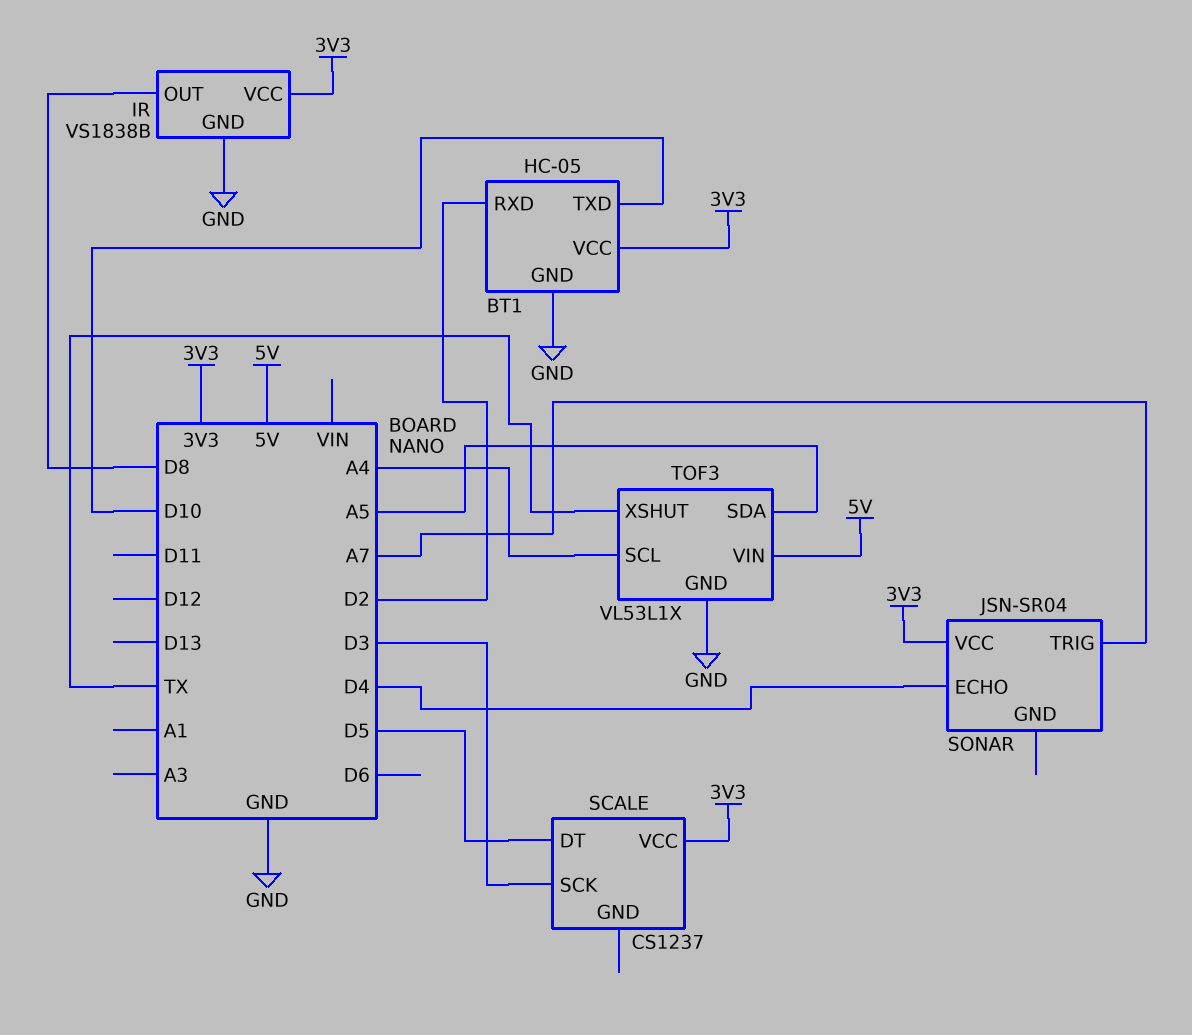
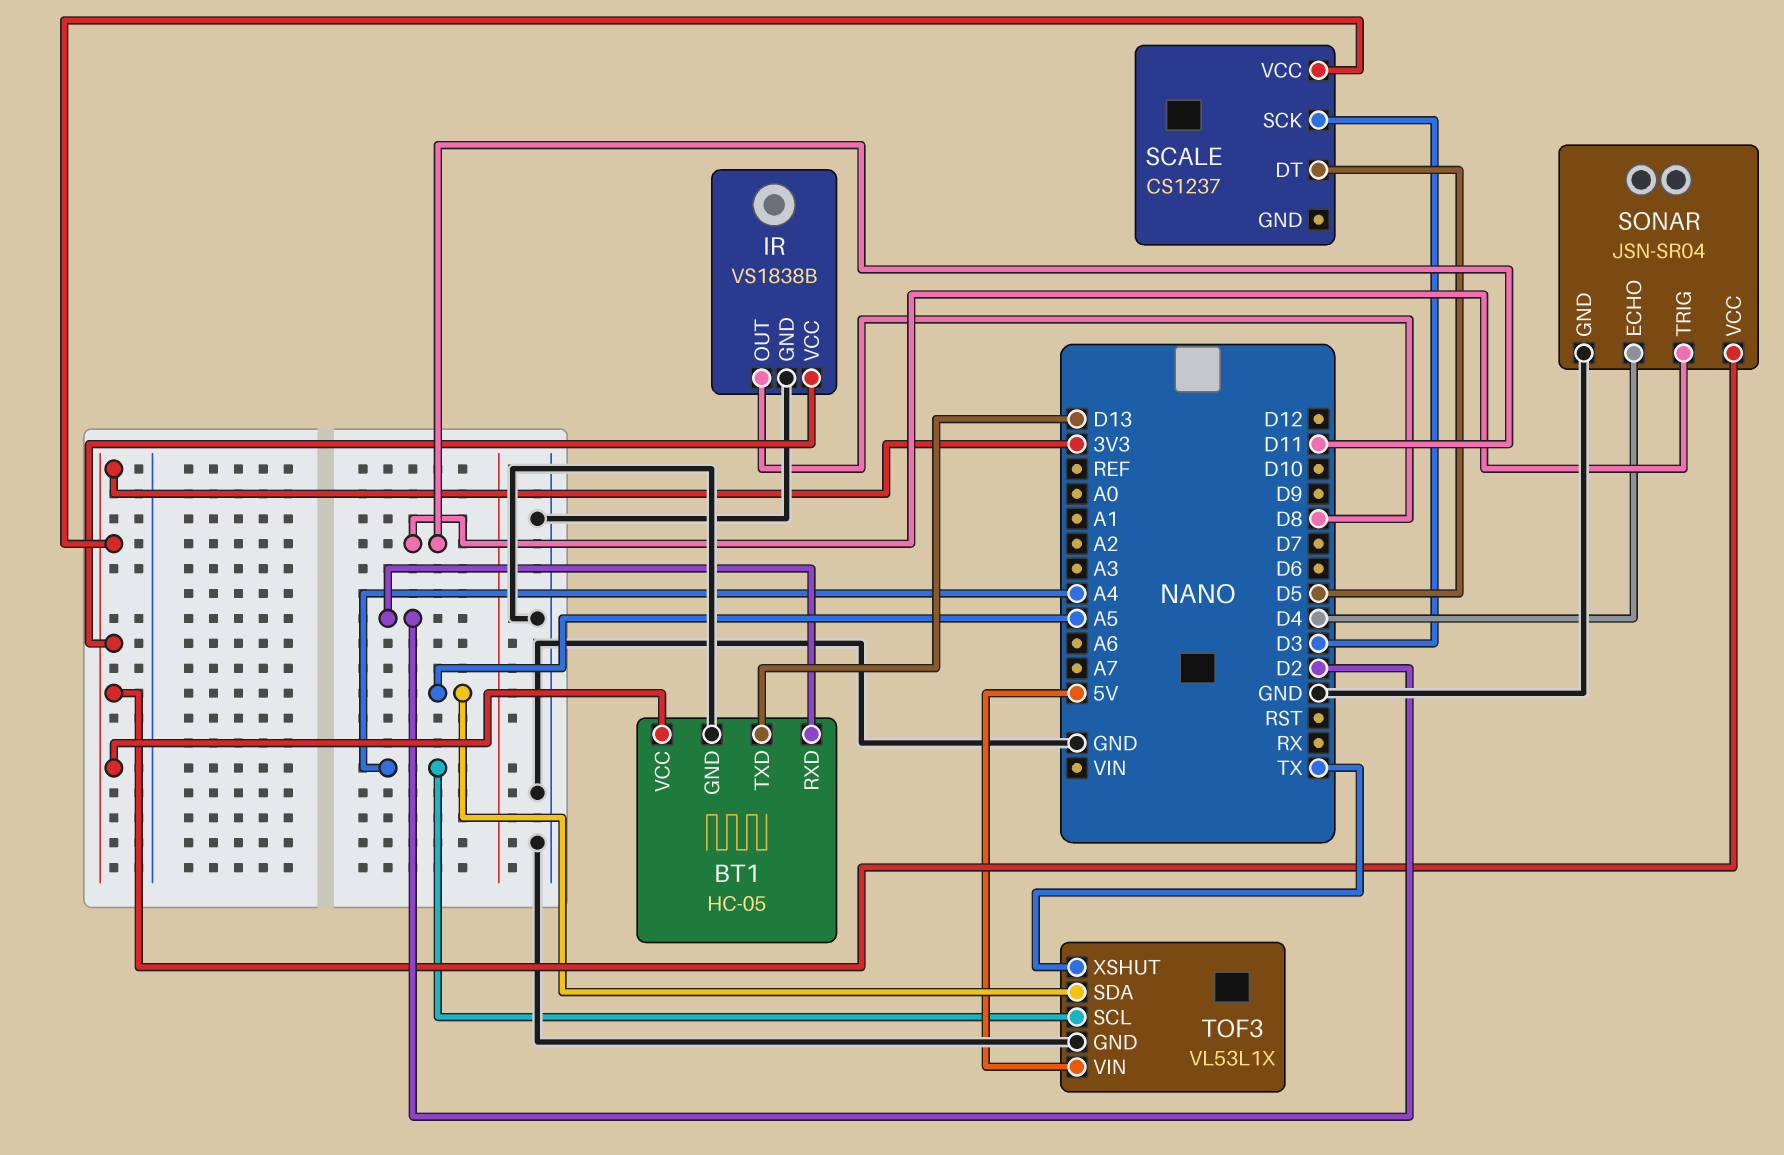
BT1 pin TXD: D10 -> D13
SONAR pin GND: none -> GND
SONAR pin TRIG: A7 -> D11

